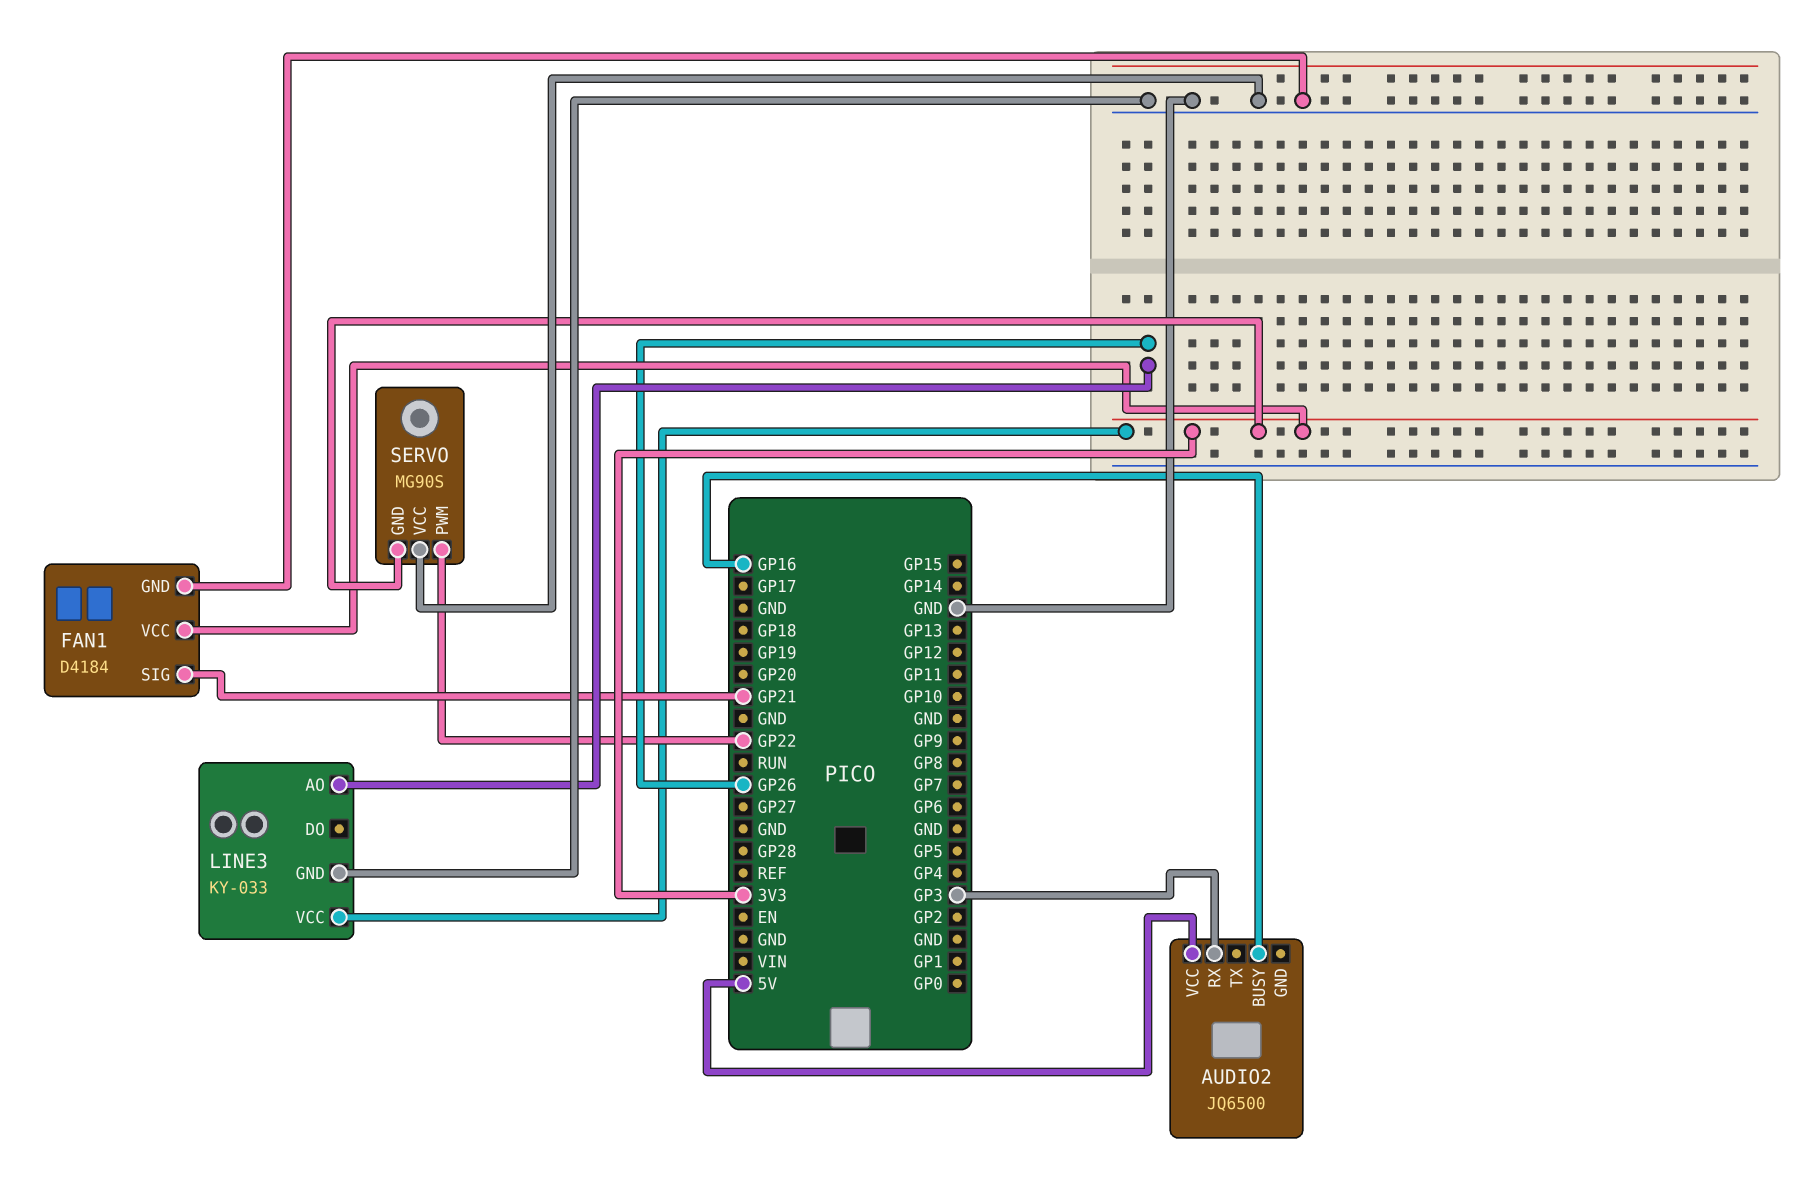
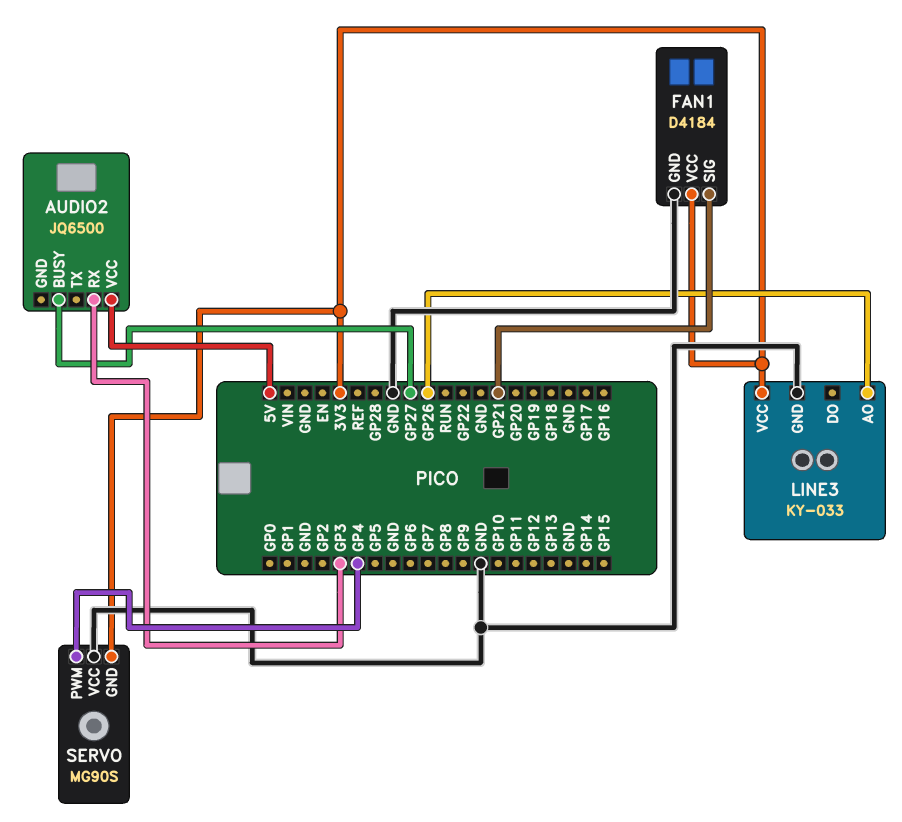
AUDIO2 pin BUSY: GP16 -> GP27
SERVO pin PWM: GP22 -> GP4

